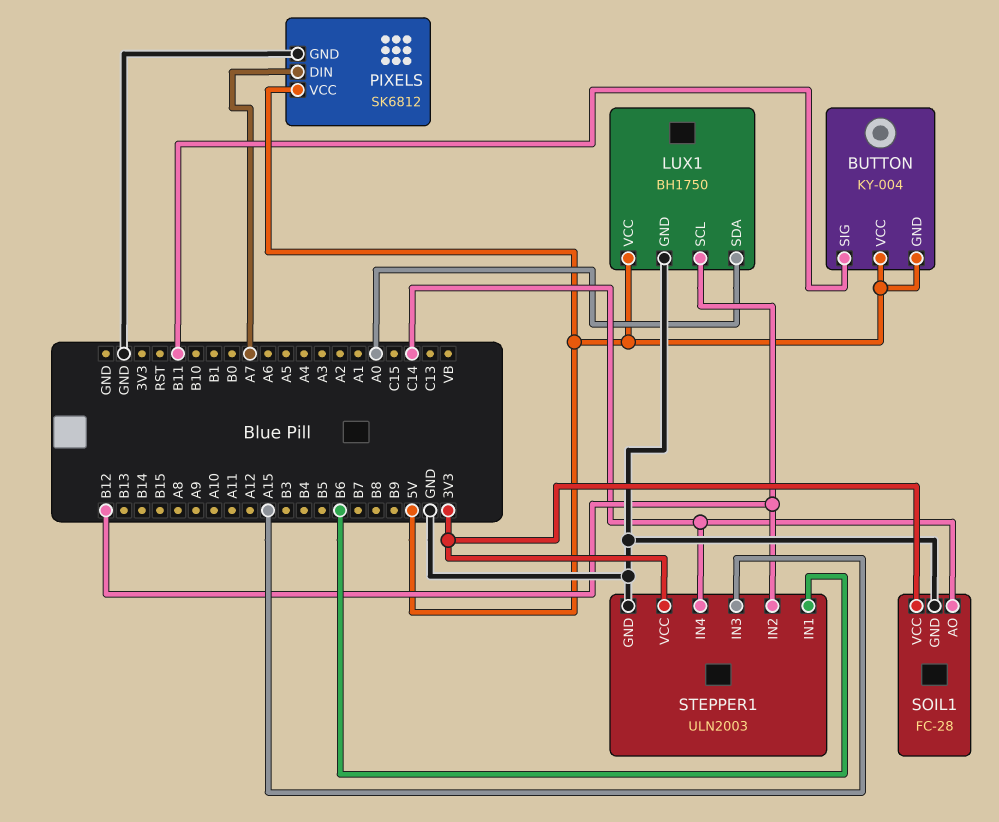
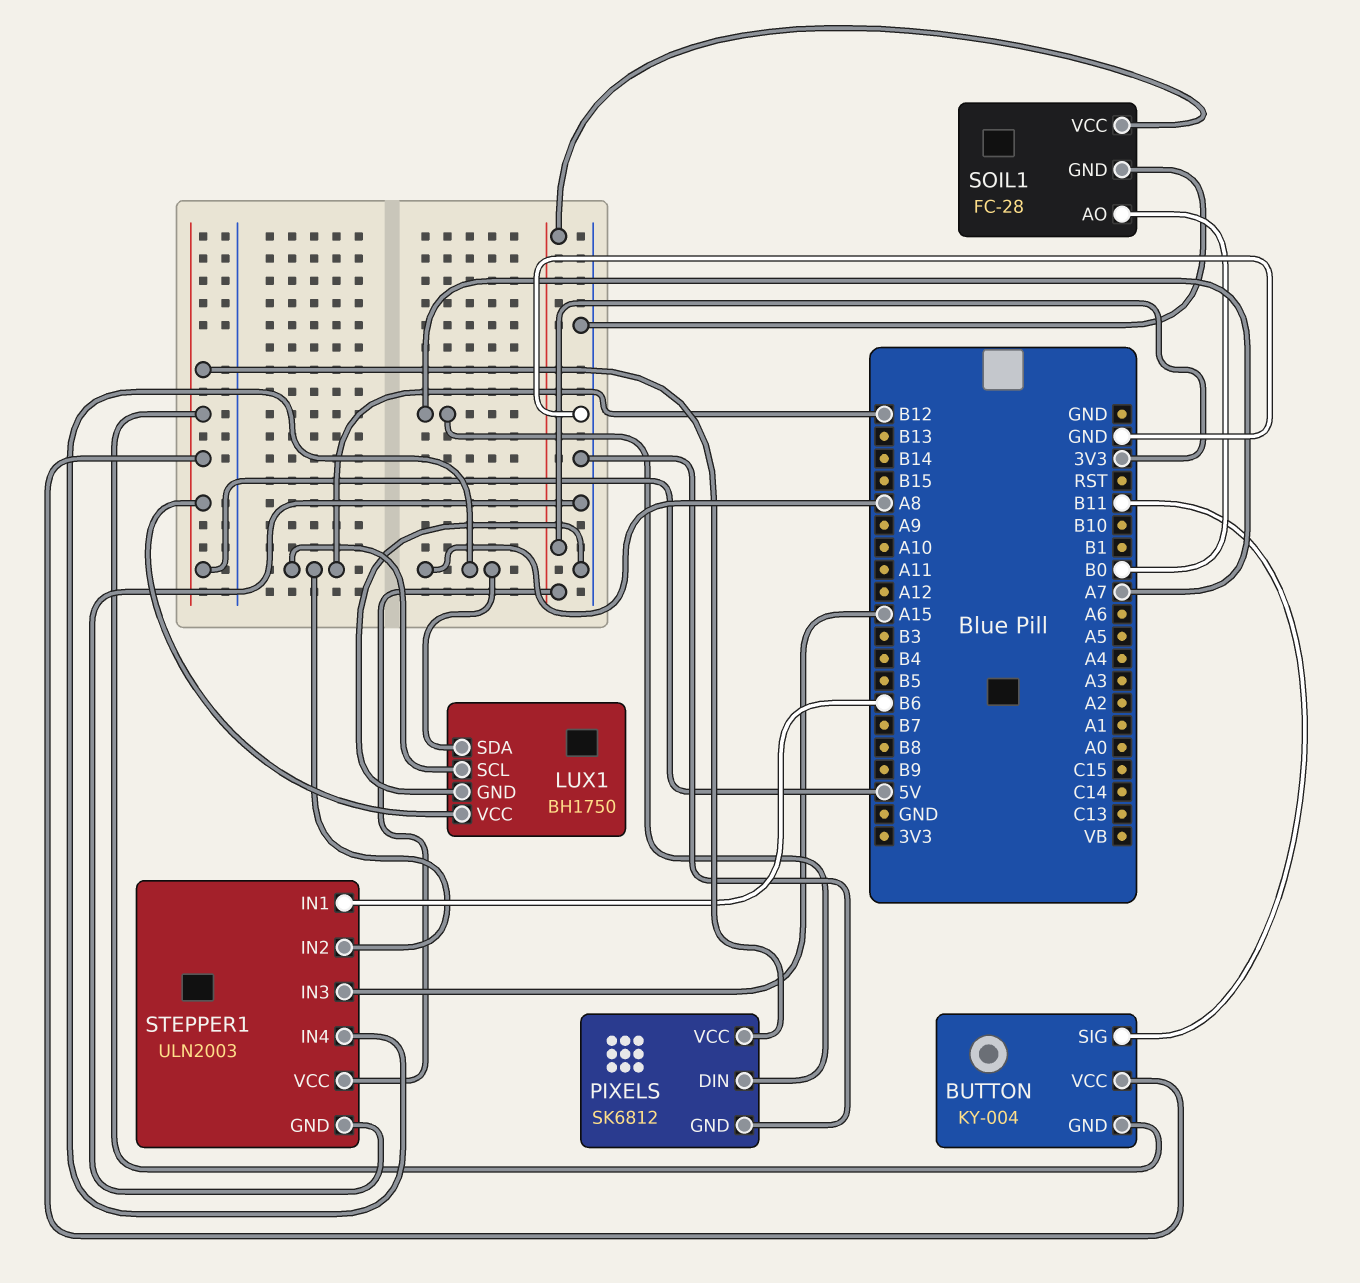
LUX1 pin SDA: A0 -> A8
SOIL1 pin AO: C14 -> B0
STEPPER1 pin IN4: C14 -> A8

